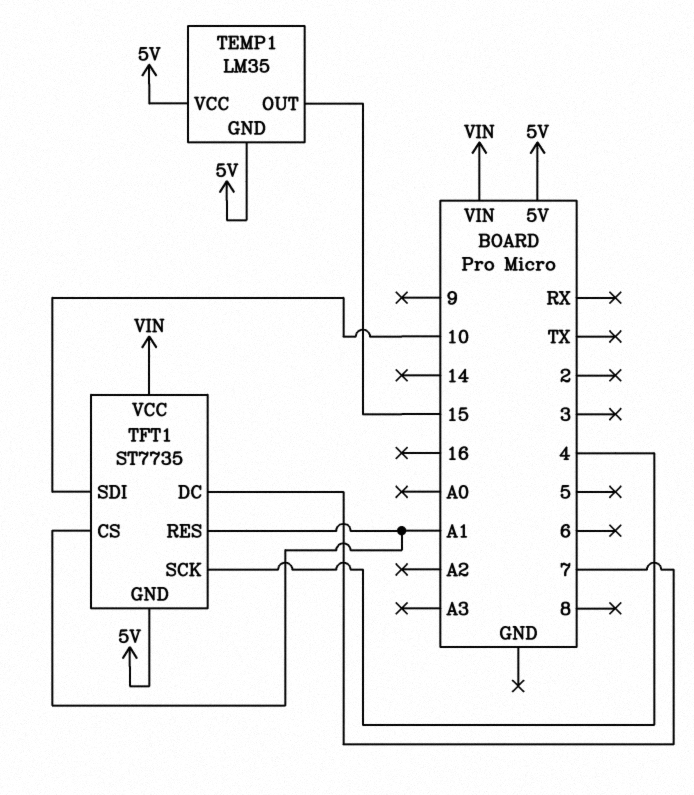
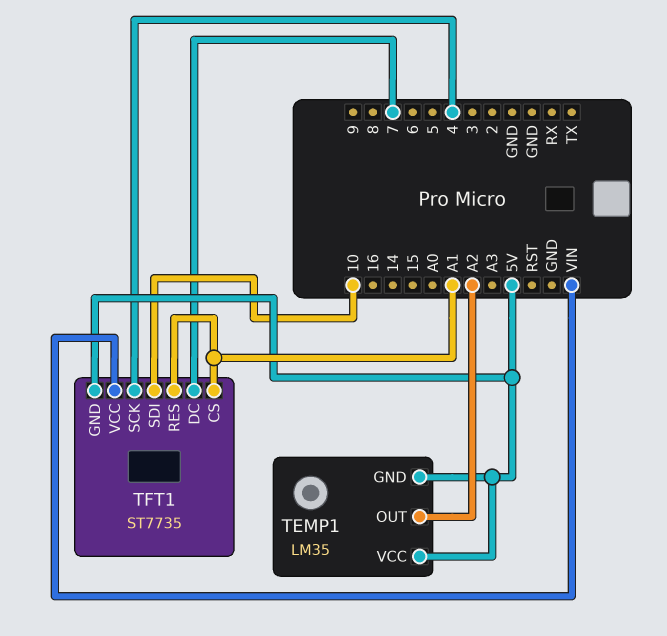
TEMP1 pin OUT: 15 -> A2

